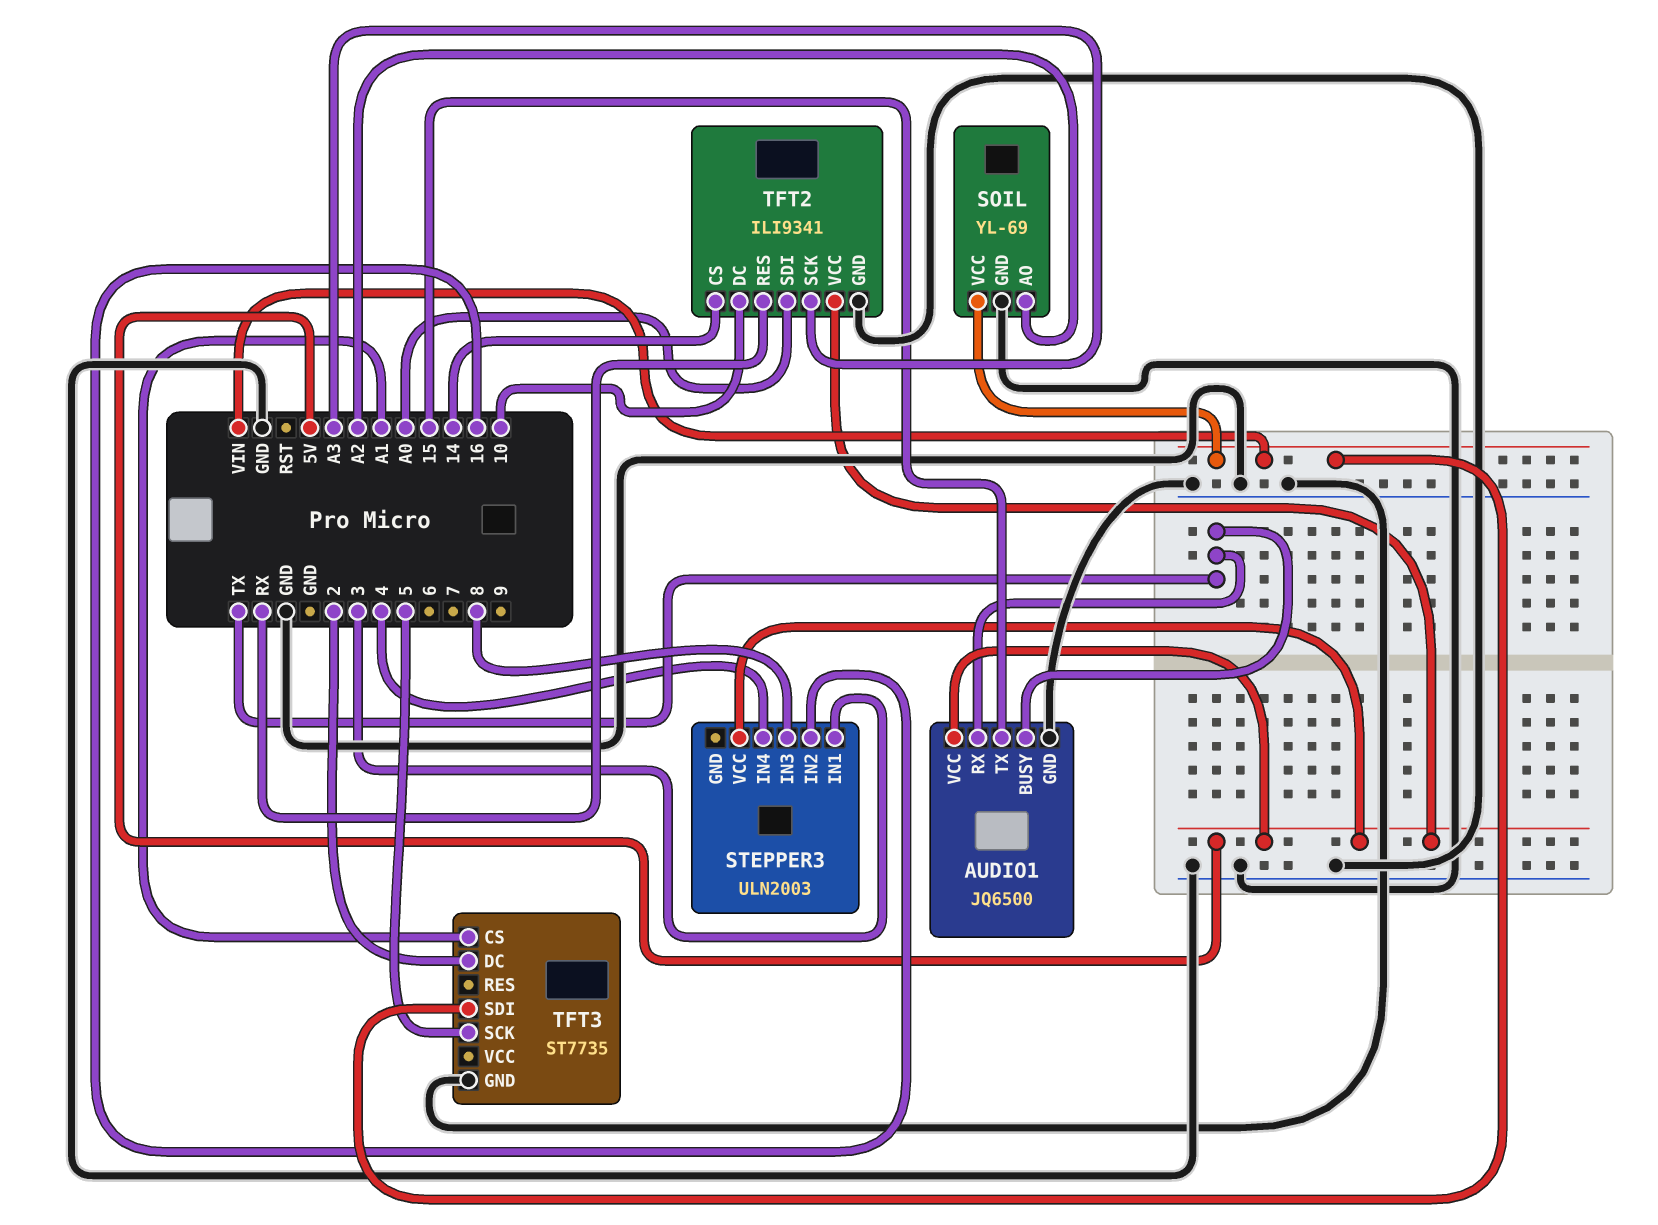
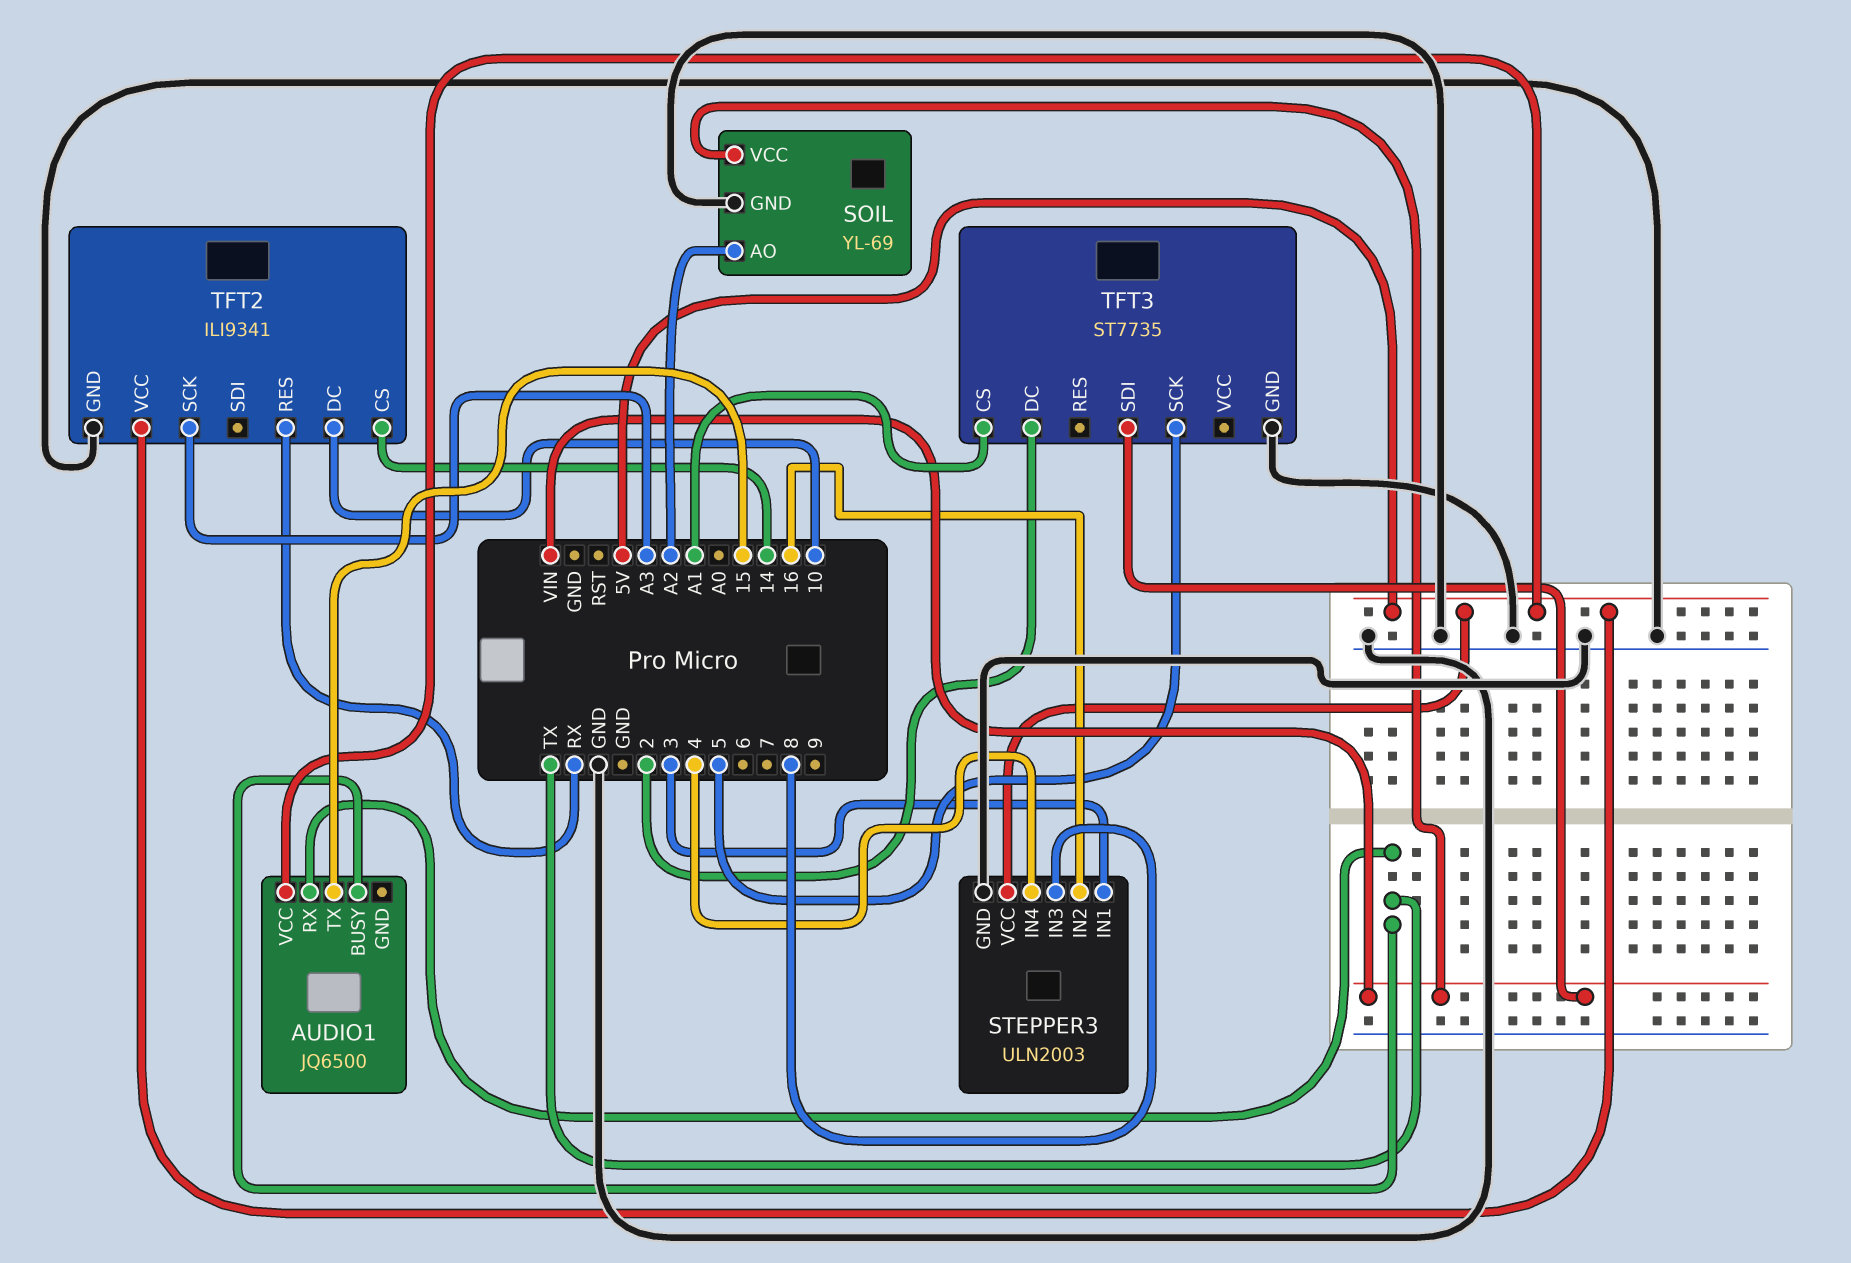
AUDIO1 pin GND: GND -> none
STEPPER3 pin GND: none -> GND
TFT2 pin SDI: A0 -> none

